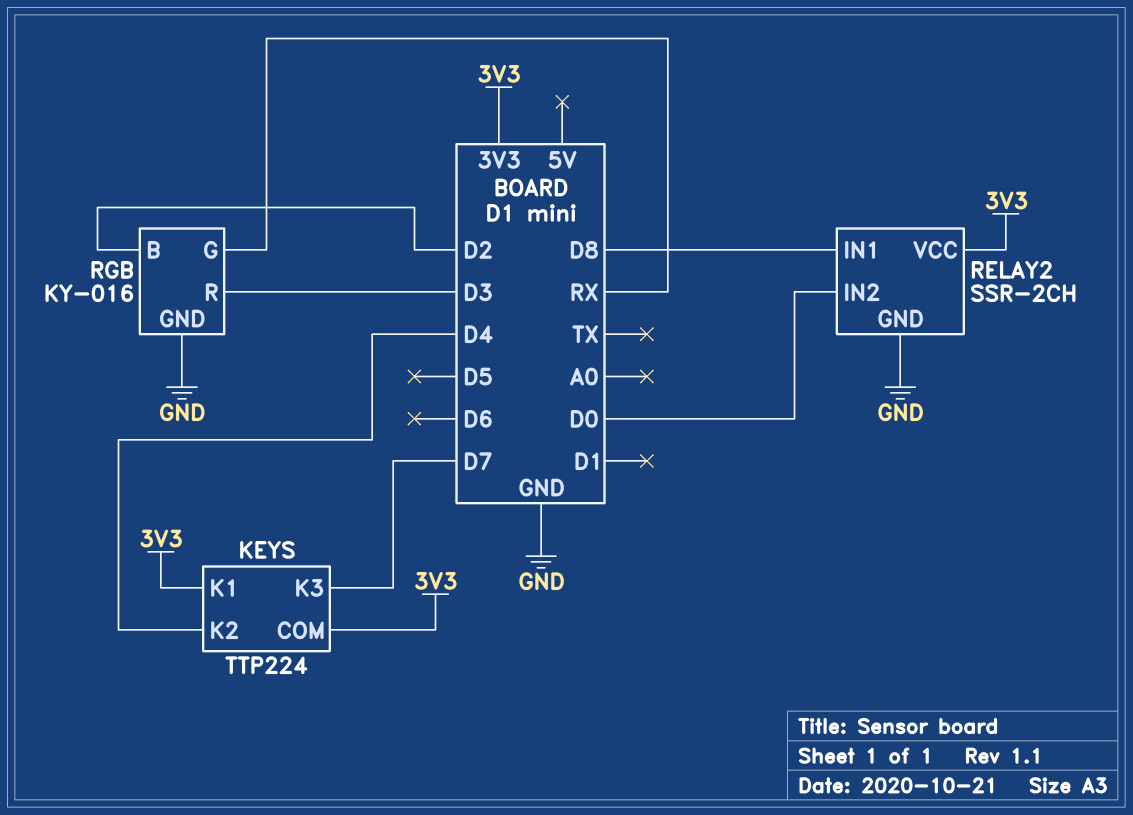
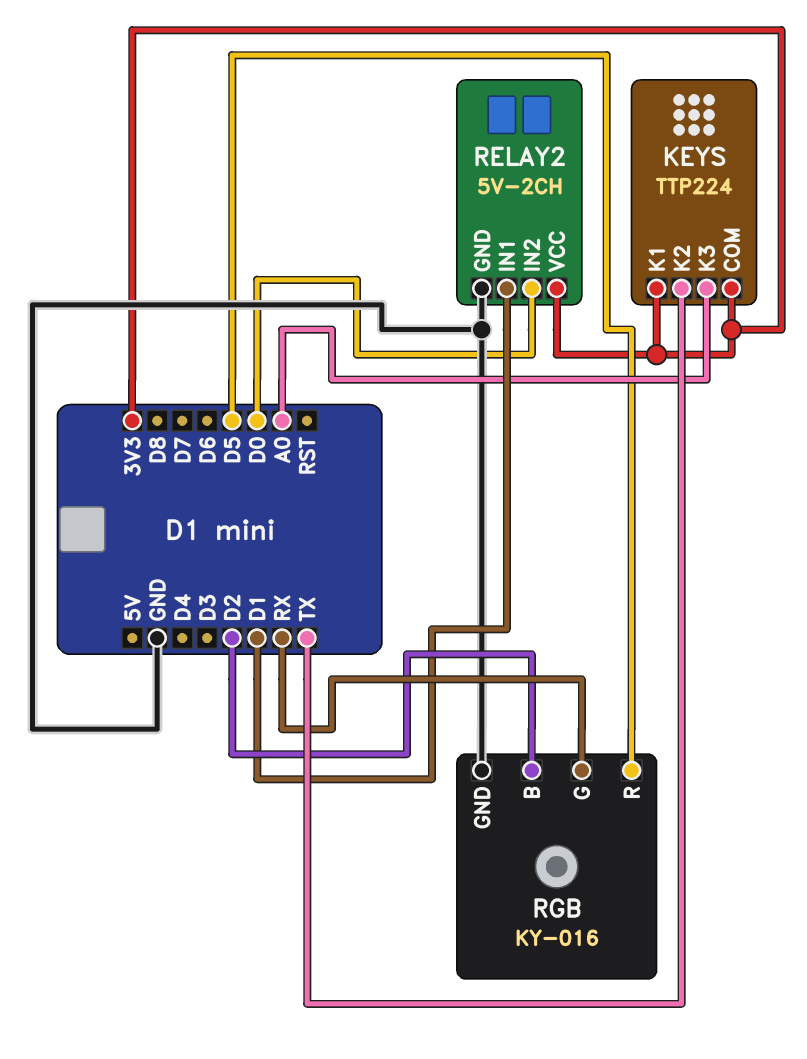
KEYS pin K2: D4 -> TX
KEYS pin K3: D7 -> A0
RELAY2: SSR-2CH -> 5V-2CH
RELAY2 pin IN1: D8 -> D1
RGB pin R: D3 -> D5

